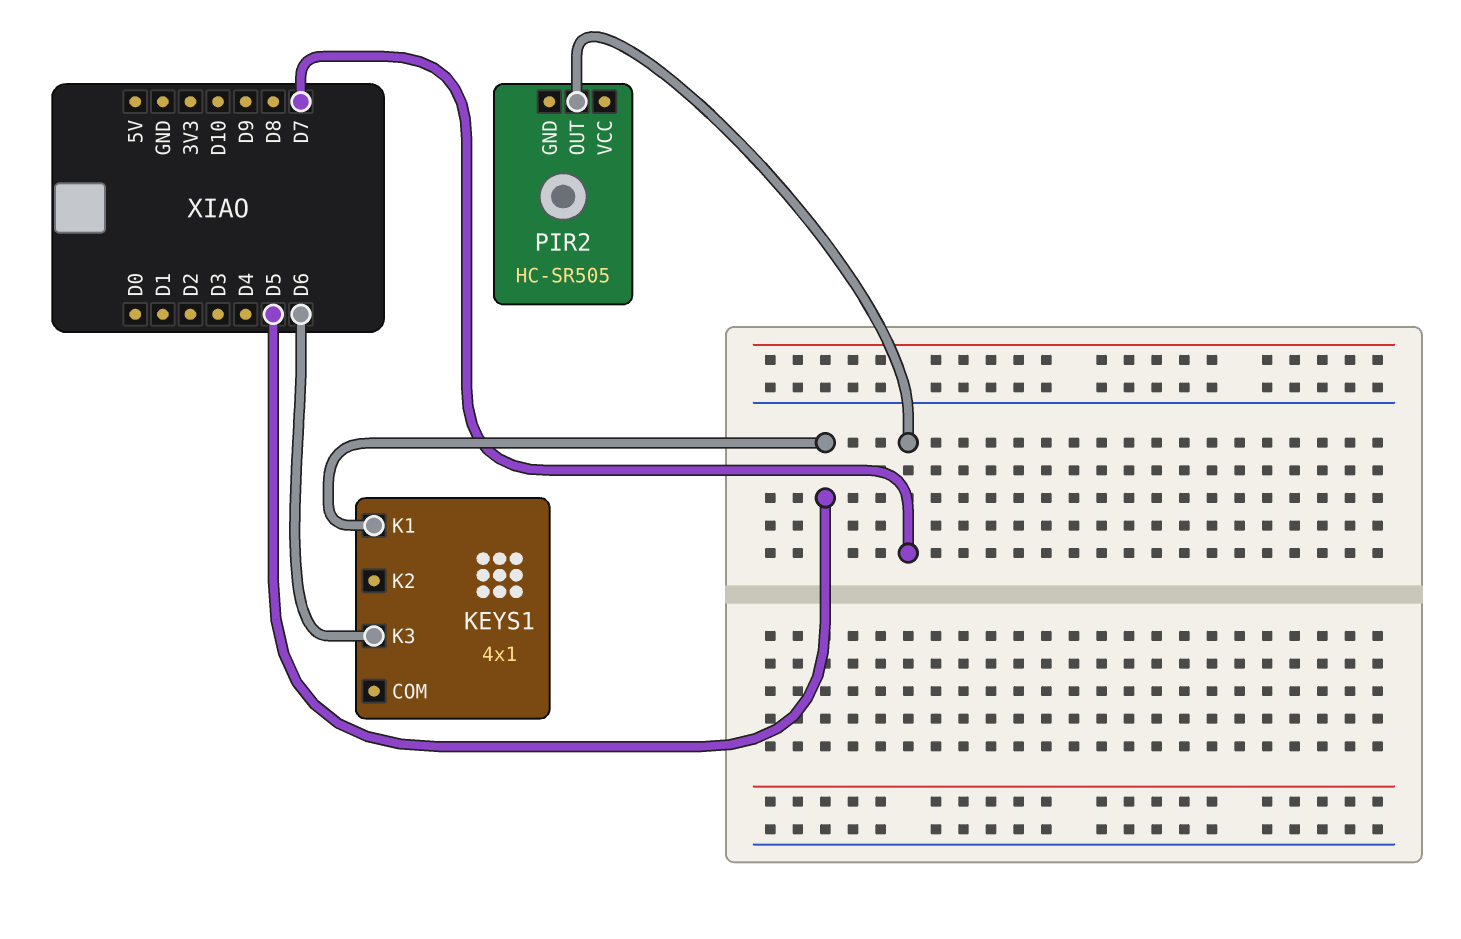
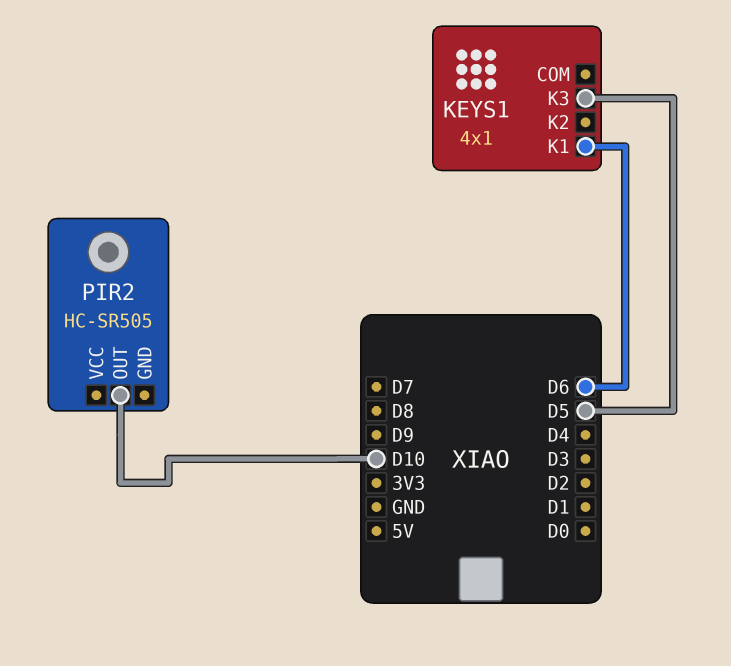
KEYS1 pin K1: D5 -> D6
KEYS1 pin K3: D6 -> D5
PIR2 pin OUT: D7 -> D10

